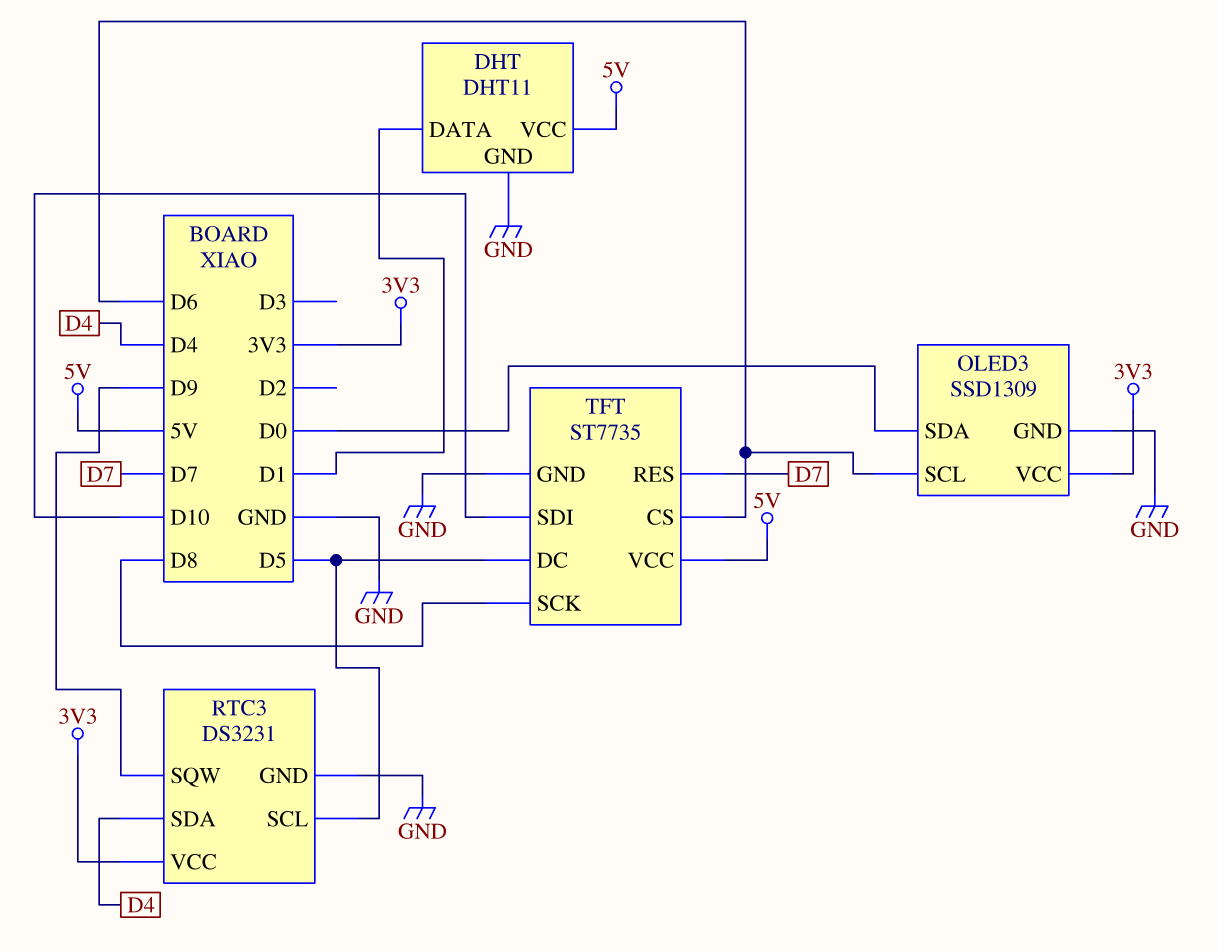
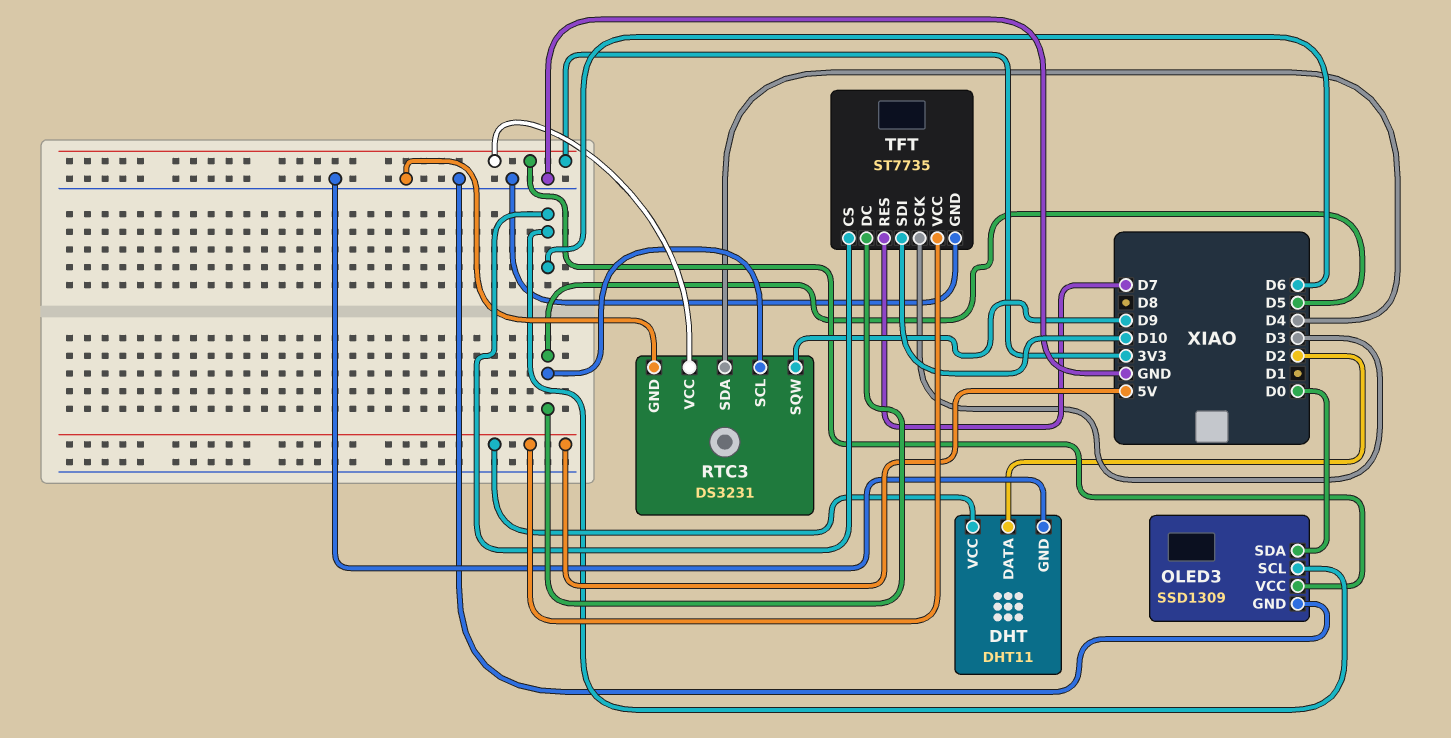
DHT pin DATA: D1 -> D2
TFT pin SCK: D8 -> D3

